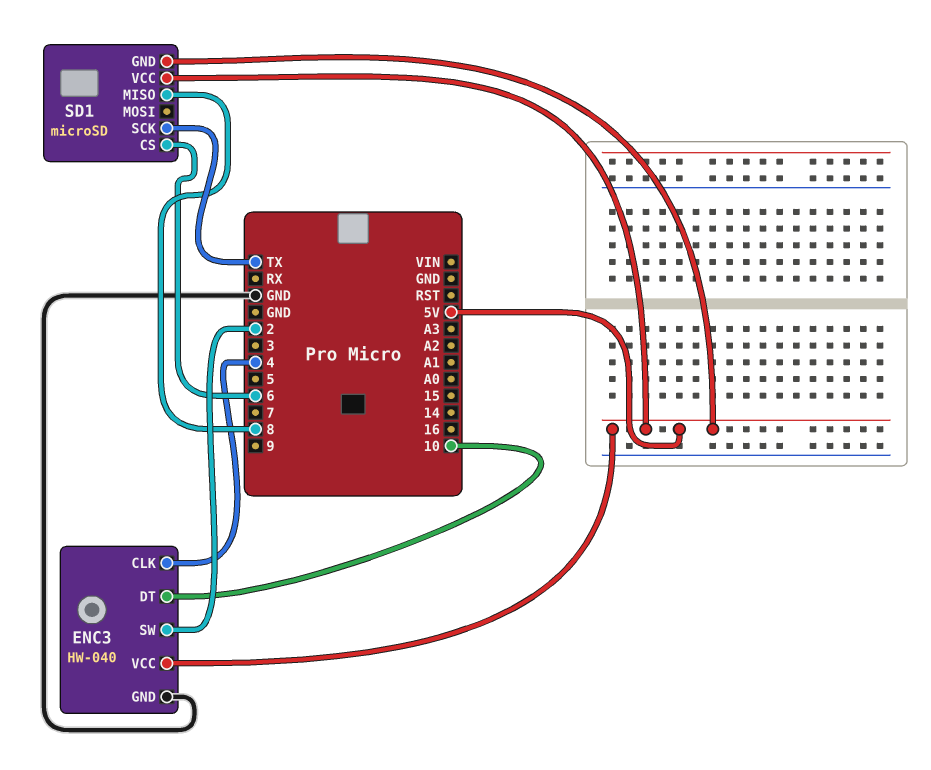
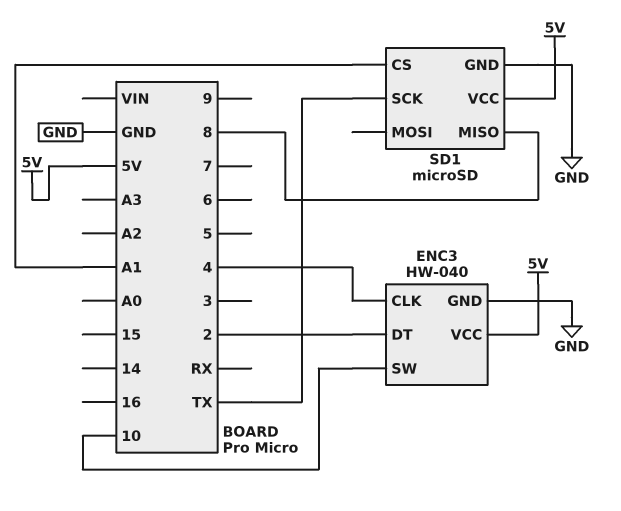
ENC3 pin DT: 10 -> 2
ENC3 pin SW: 2 -> 10
SD1 pin CS: 6 -> A1
SD1 pin GND: 5V -> GND

